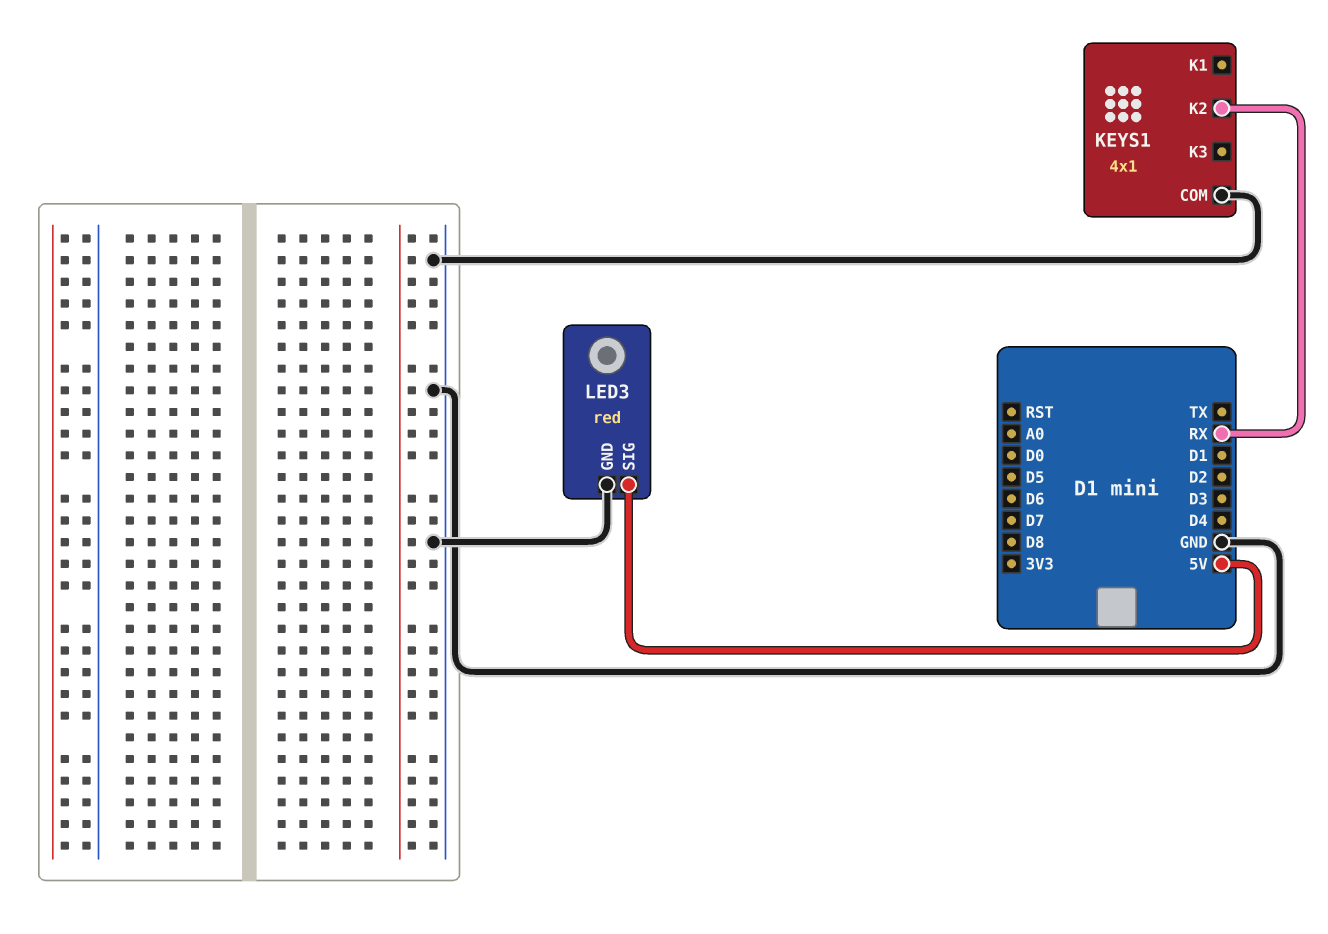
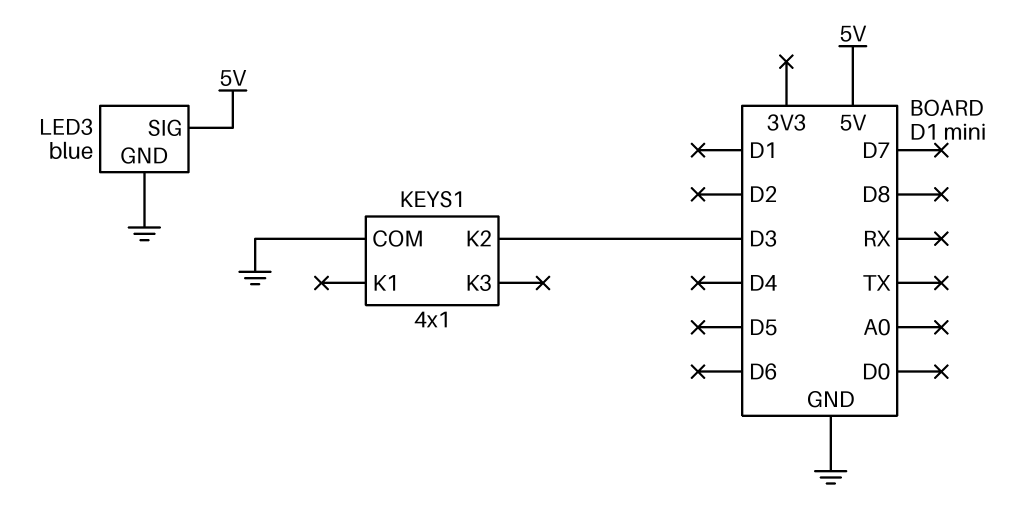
KEYS1 pin K2: RX -> D3
LED3: red -> blue

